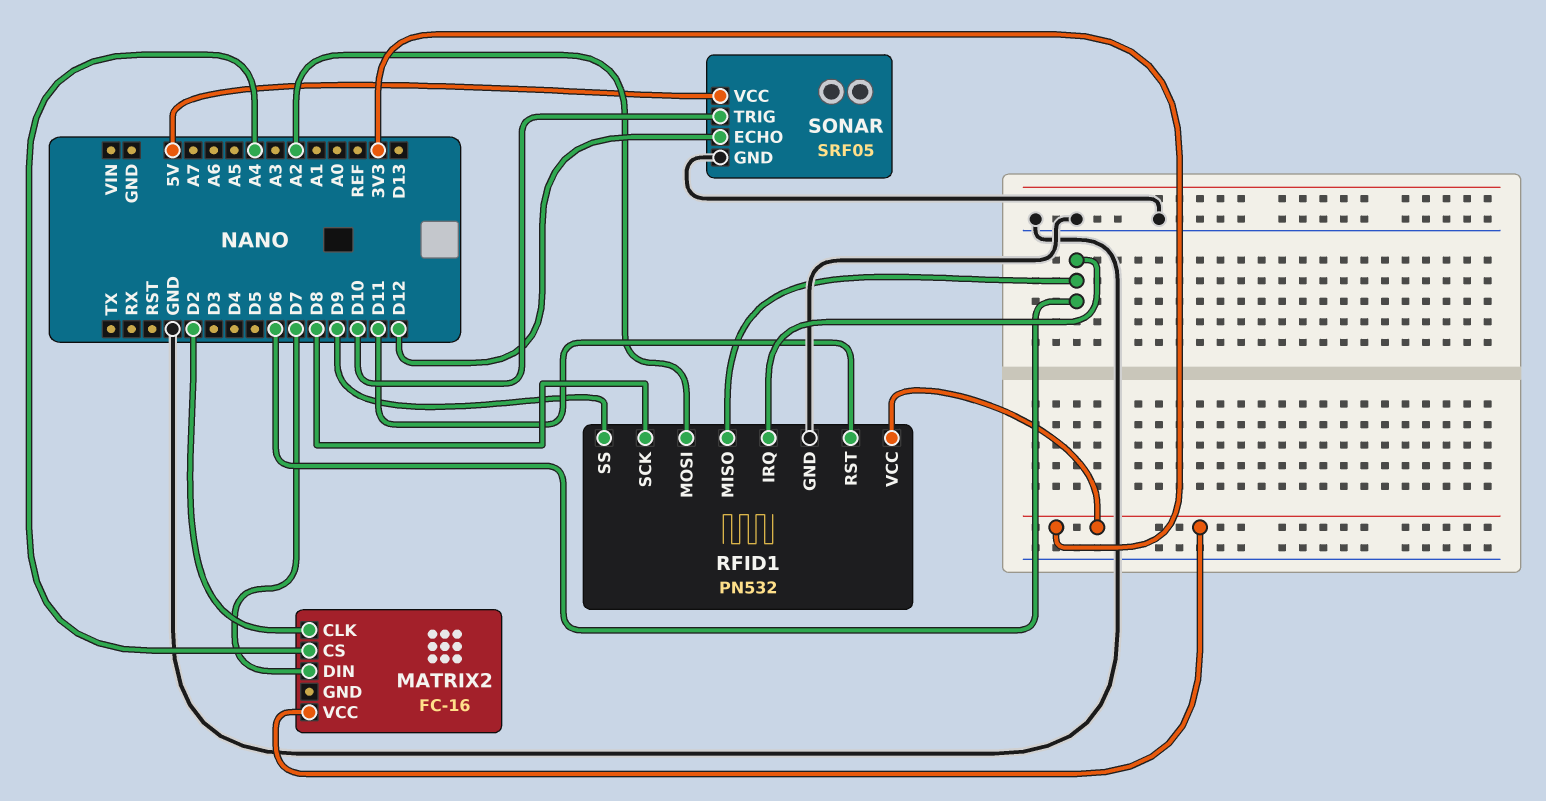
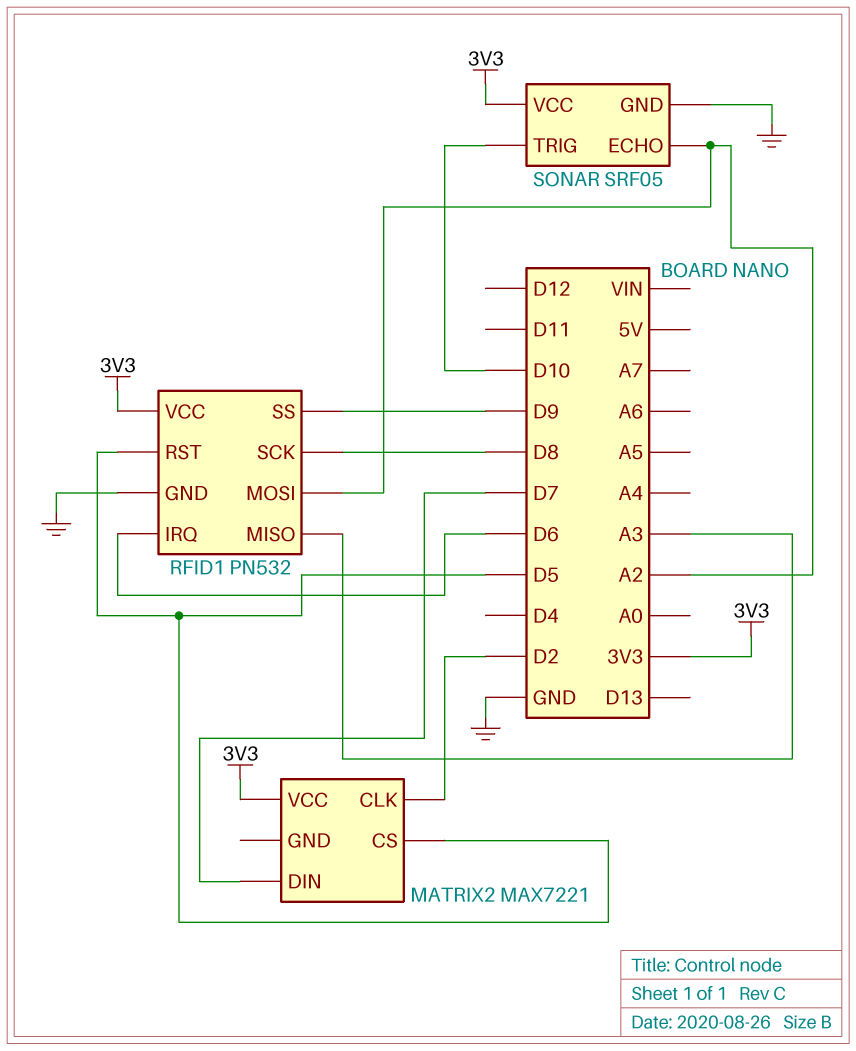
MATRIX2: FC-16 -> MAX7221
MATRIX2 pin CS: A4 -> D5
RFID1 pin MISO: D6 -> A3
RFID1 pin RST: D11 -> D5
SONAR pin ECHO: D12 -> A2
SONAR pin VCC: 5V -> 3V3

